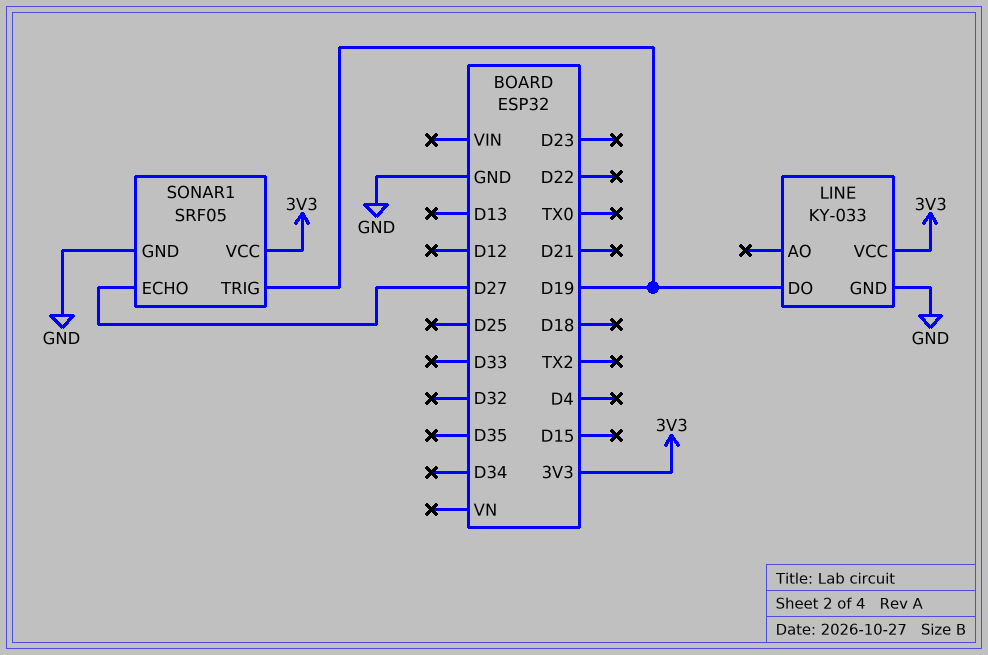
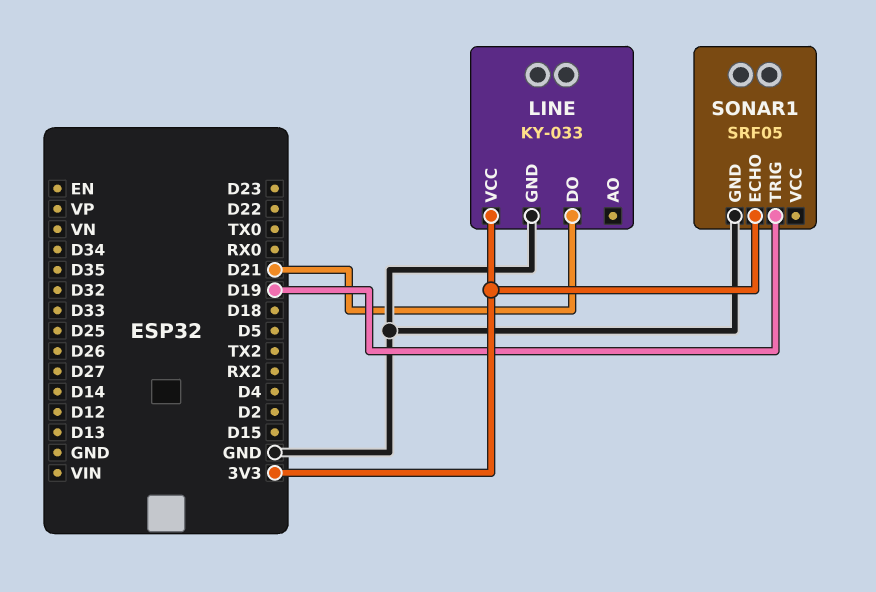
LINE pin DO: D19 -> D21
SONAR1 pin ECHO: D27 -> 3V3
SONAR1 pin VCC: 3V3 -> none

